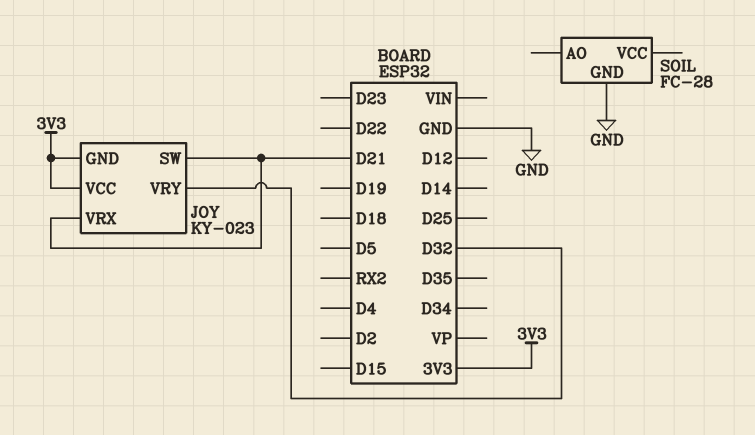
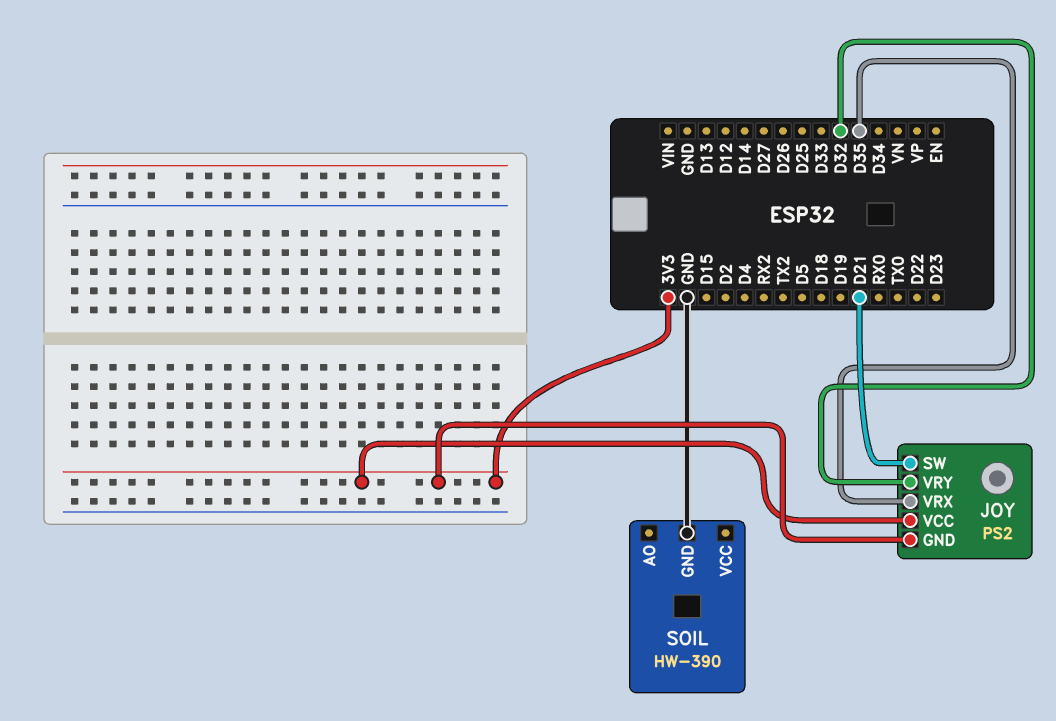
JOY: KY-023 -> PS2
JOY pin VRX: D21 -> D35
SOIL: FC-28 -> HW-390

